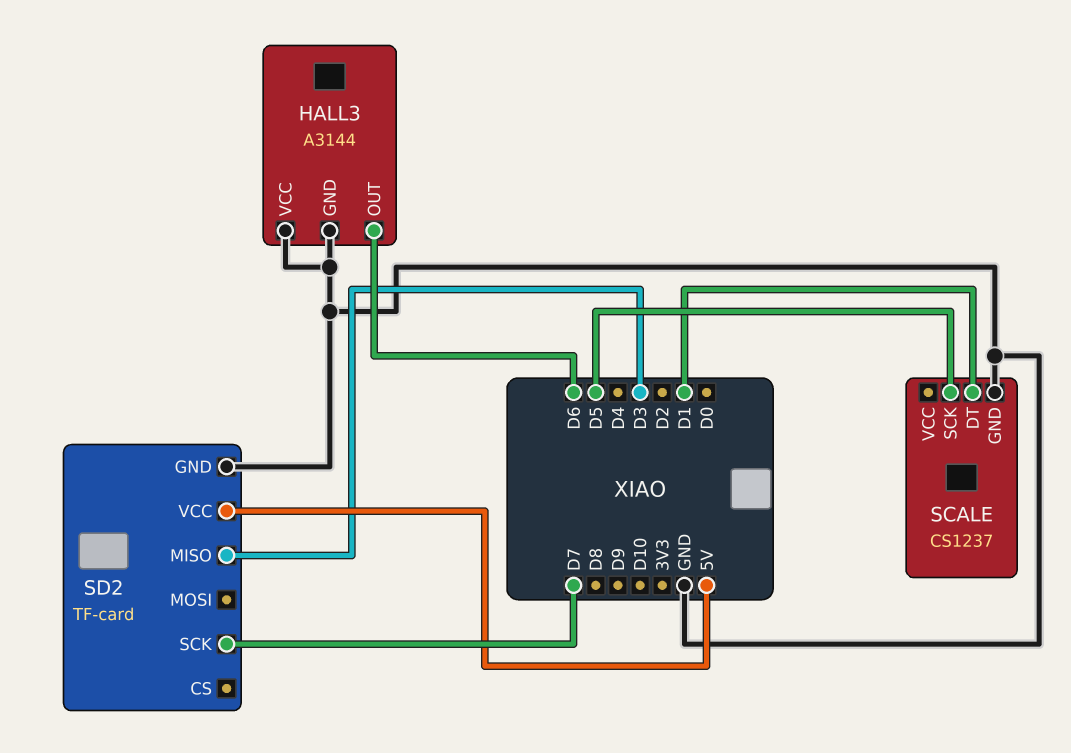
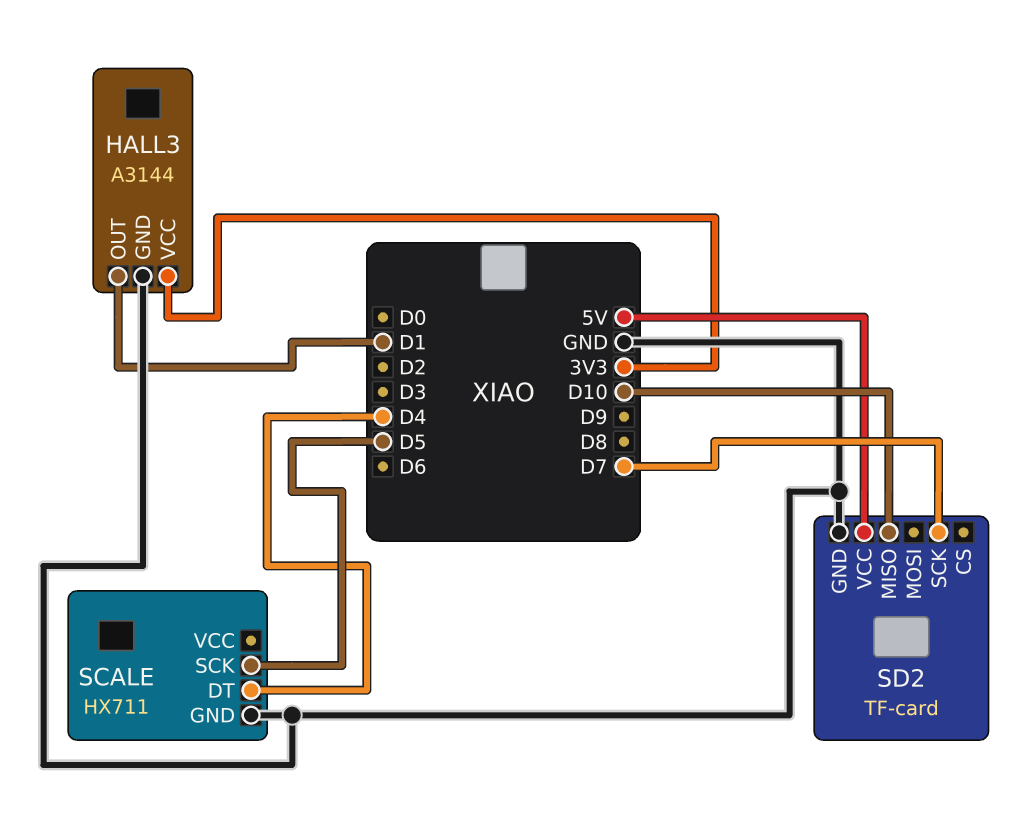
HALL3 pin OUT: D6 -> D1
HALL3 pin VCC: GND -> 3V3
SCALE: CS1237 -> HX711
SCALE pin DT: D1 -> D4
SD2 pin MISO: D3 -> D10

